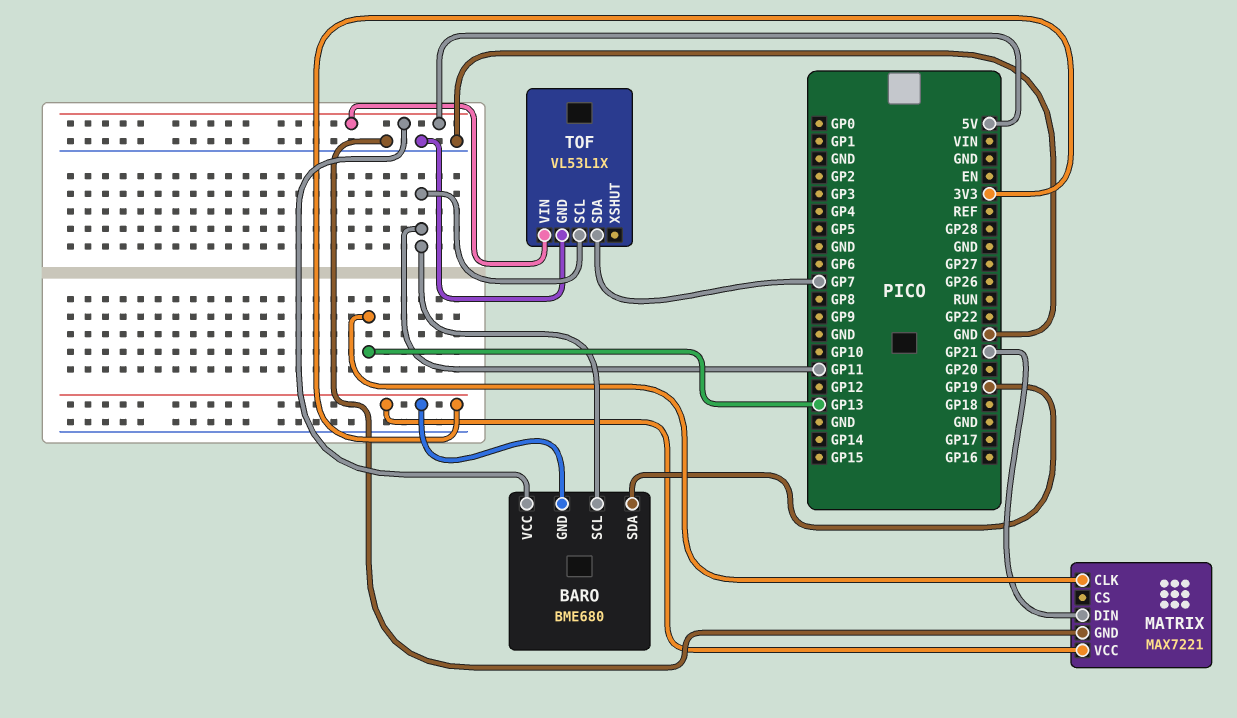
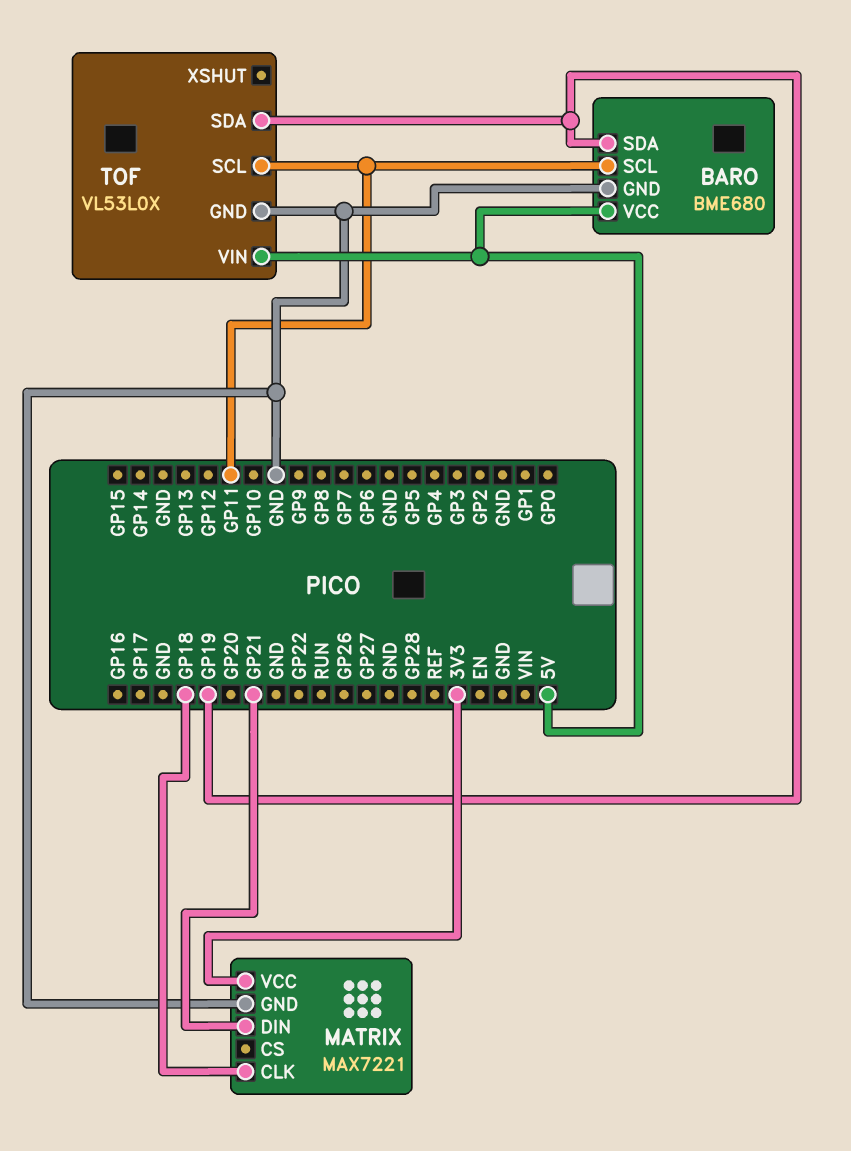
BARO pin GND: 3V3 -> GND
MATRIX pin CLK: GP13 -> GP18
TOF: VL53L1X -> VL53L0X
TOF pin SDA: GP7 -> GP19

